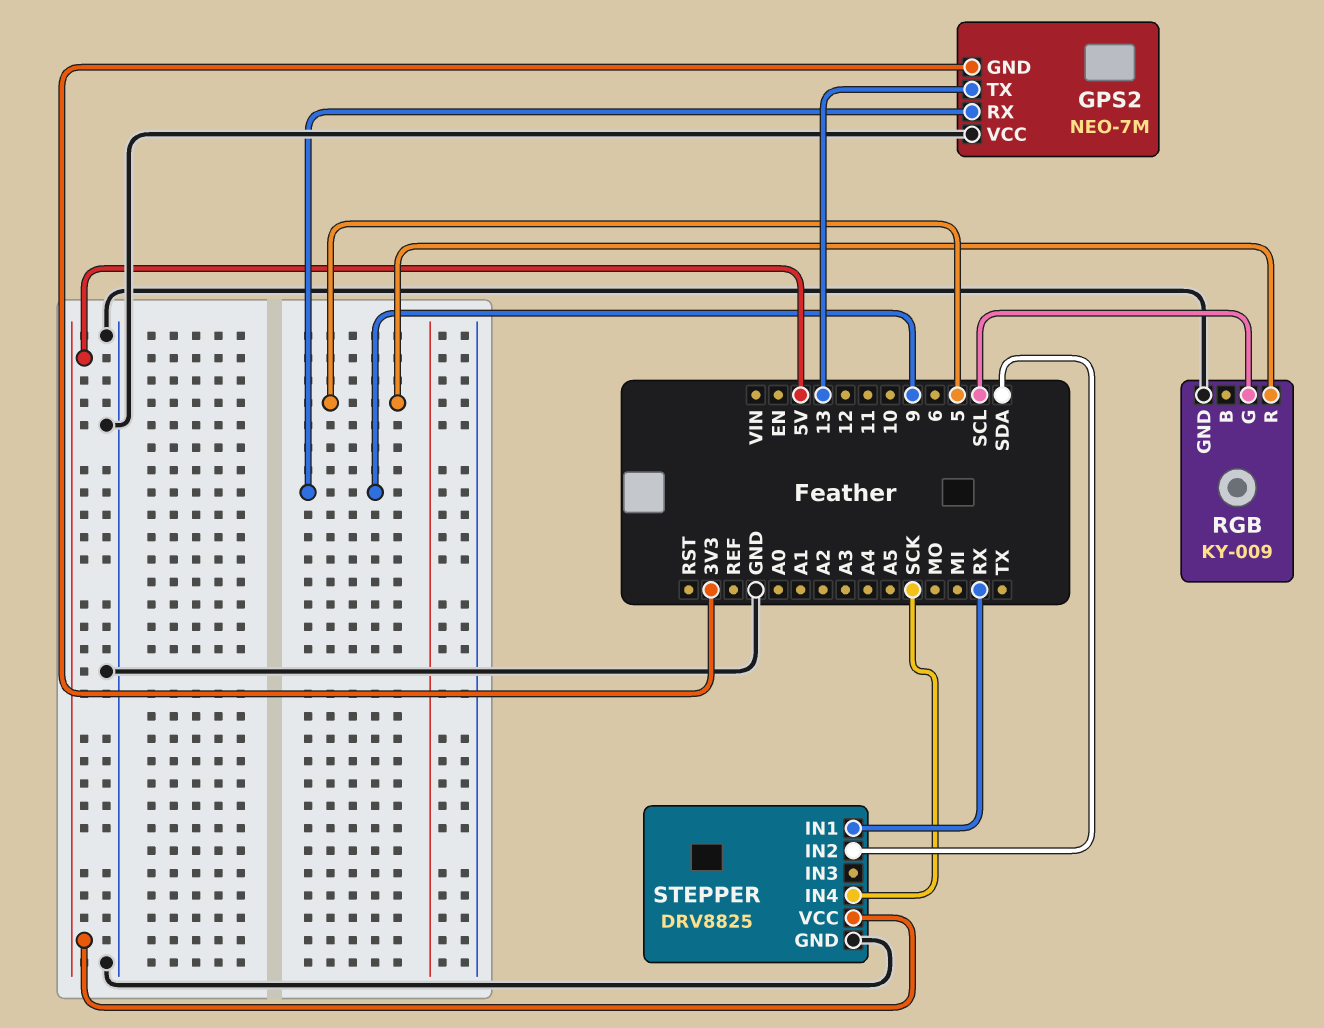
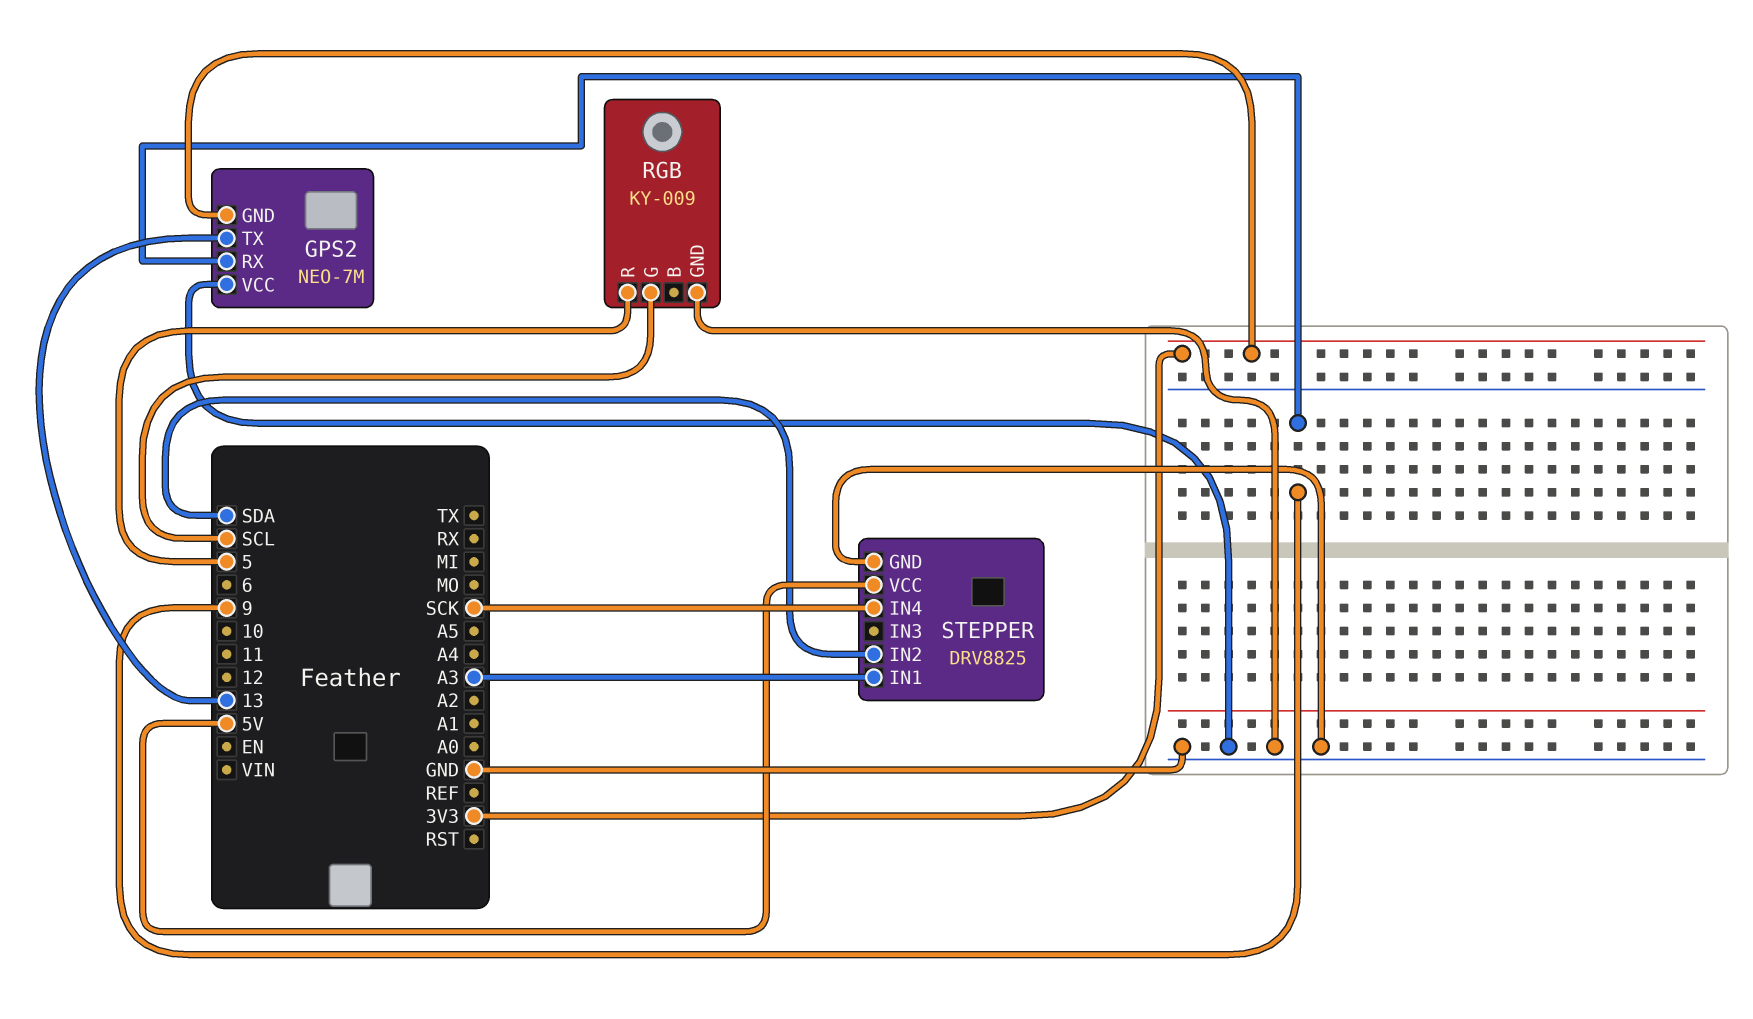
STEPPER pin IN1: RX -> A3

